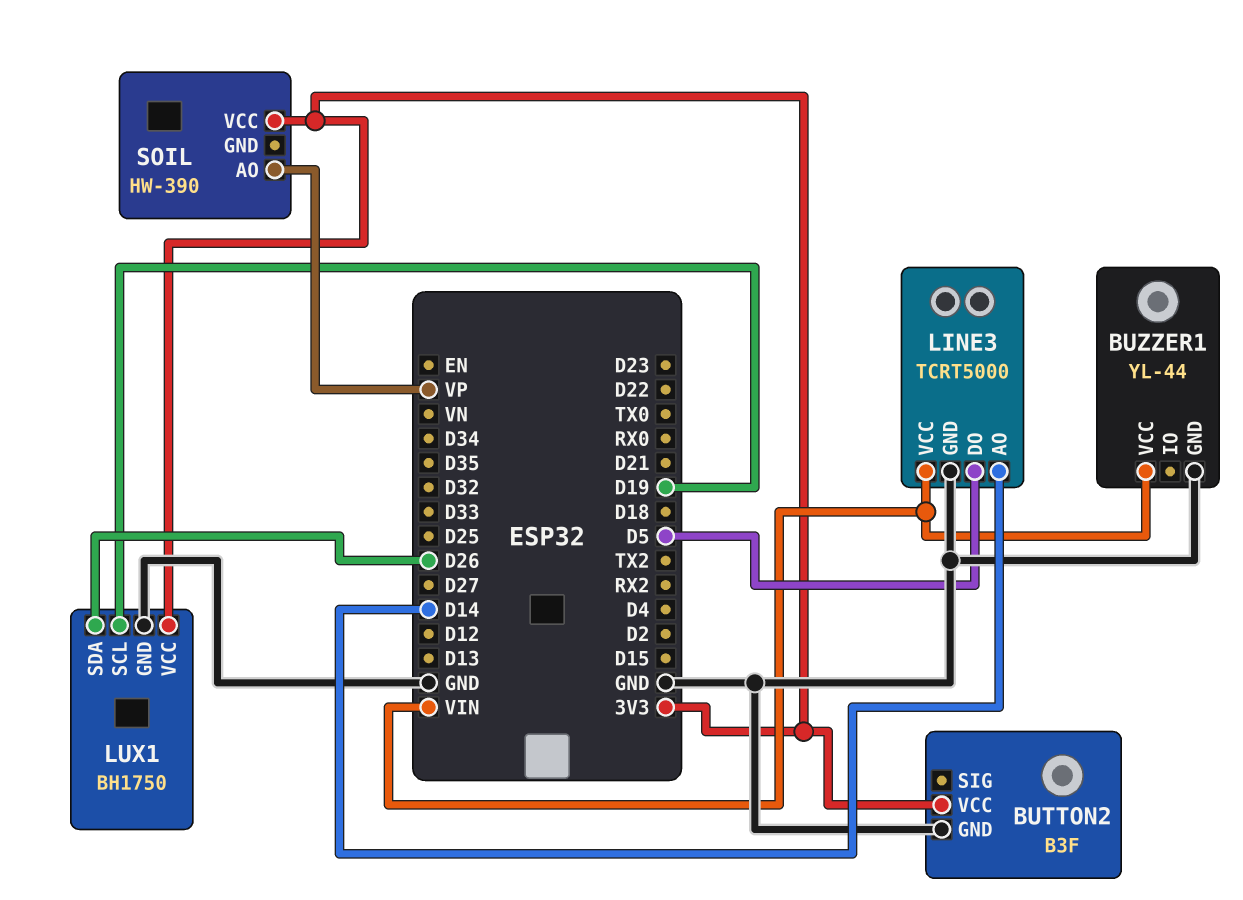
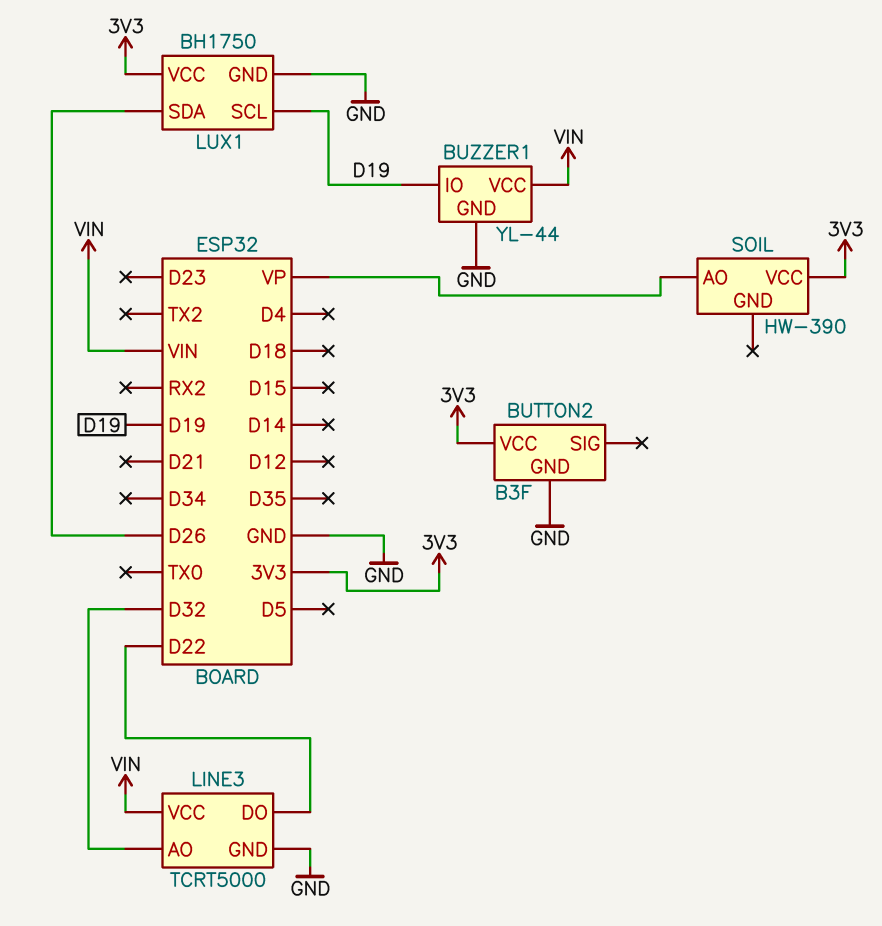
BUZZER1 pin IO: none -> D19
LINE3 pin AO: D14 -> D32
LINE3 pin DO: D5 -> D22

